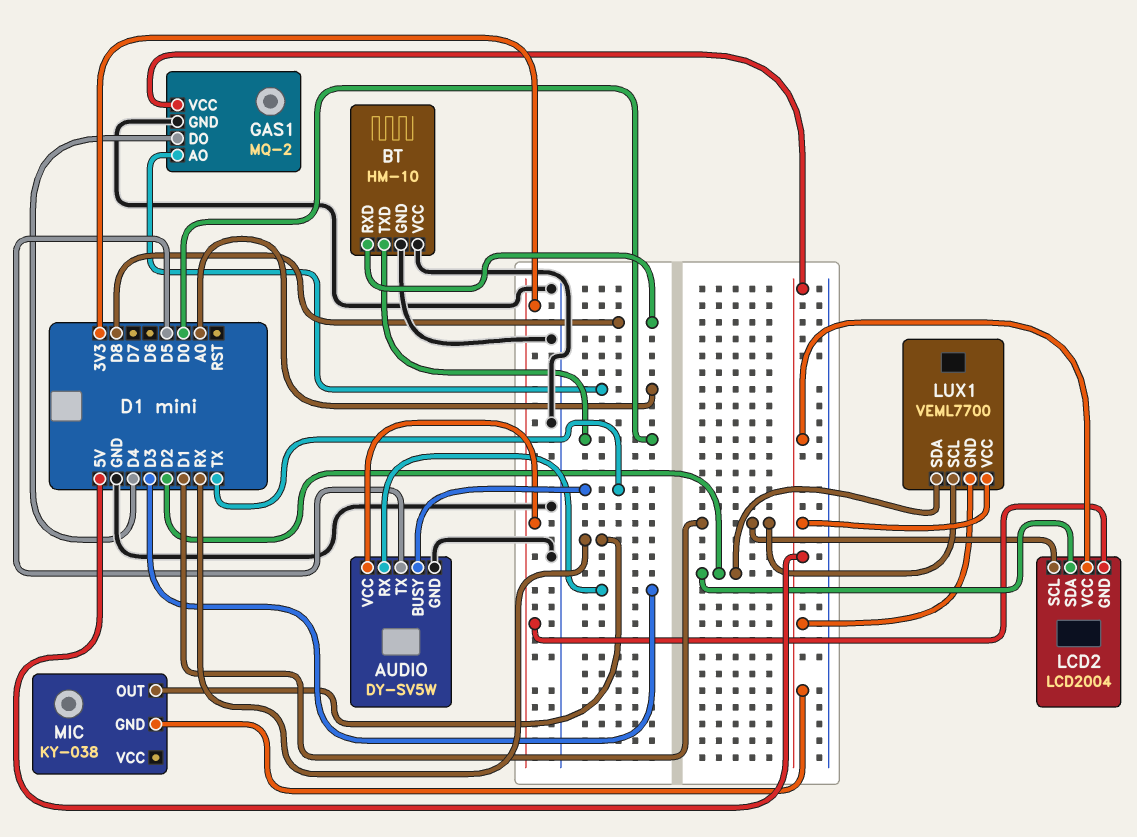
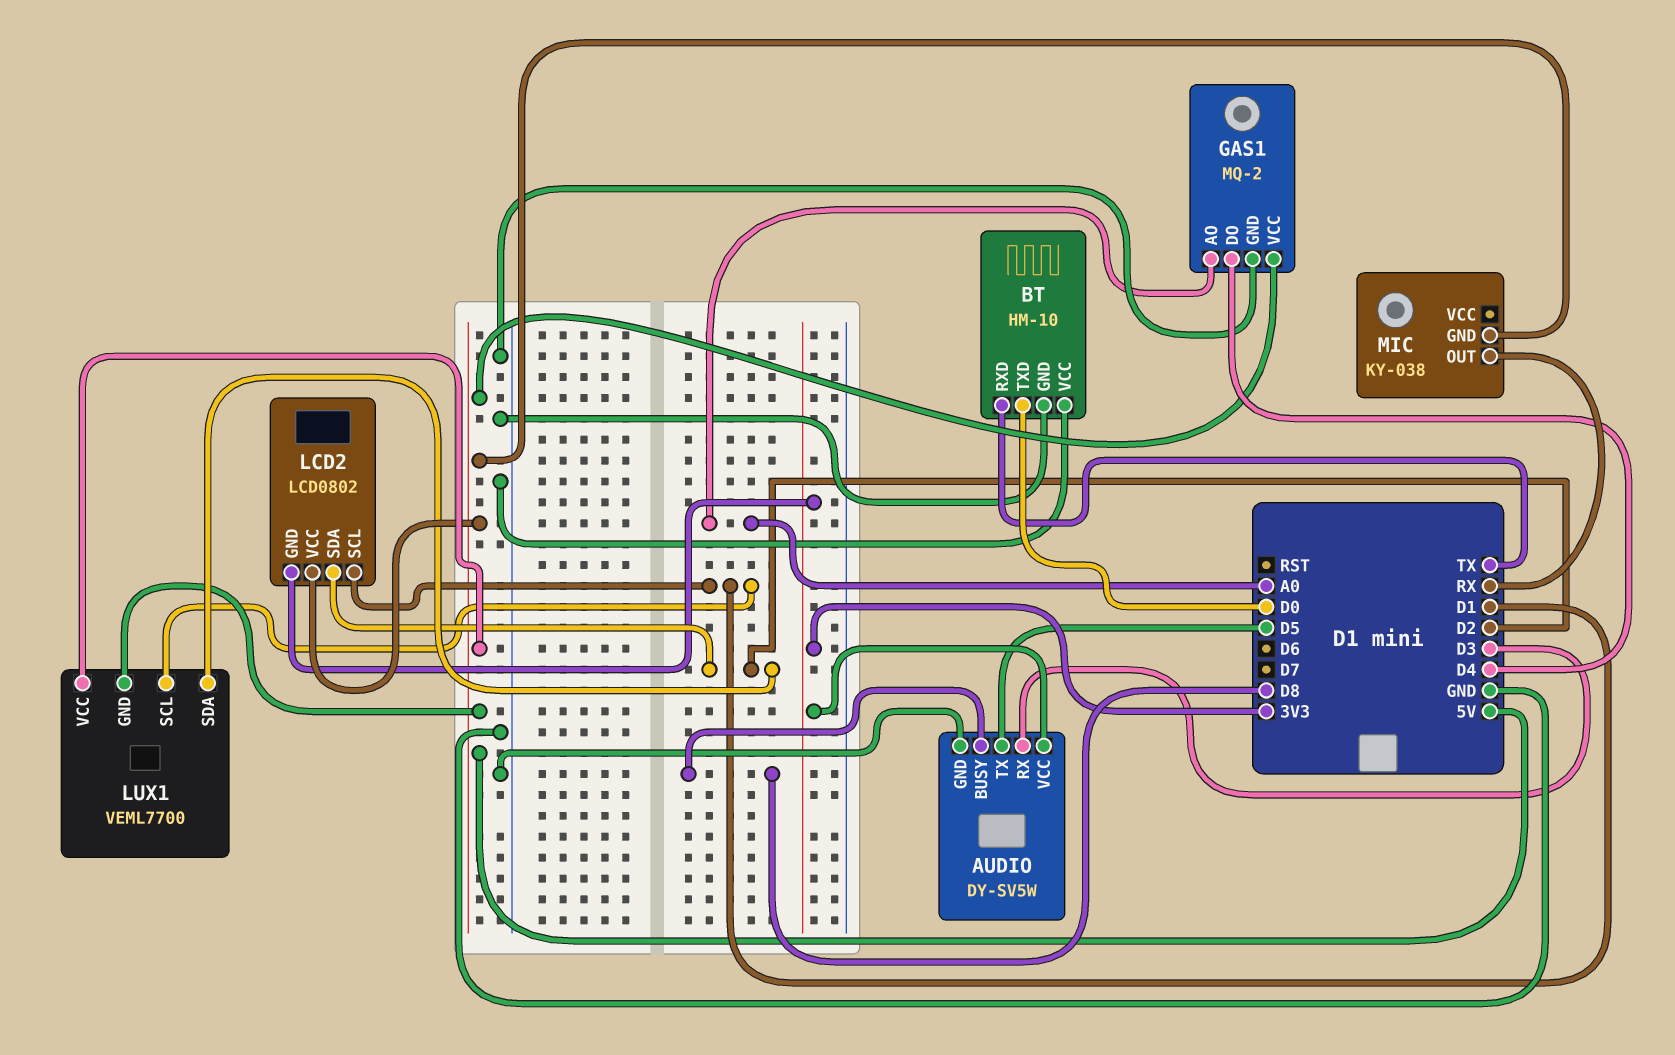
AUDIO pin BUSY: TX -> D8
BT pin RXD: D8 -> TX
LCD2: LCD2004 -> LCD0802

